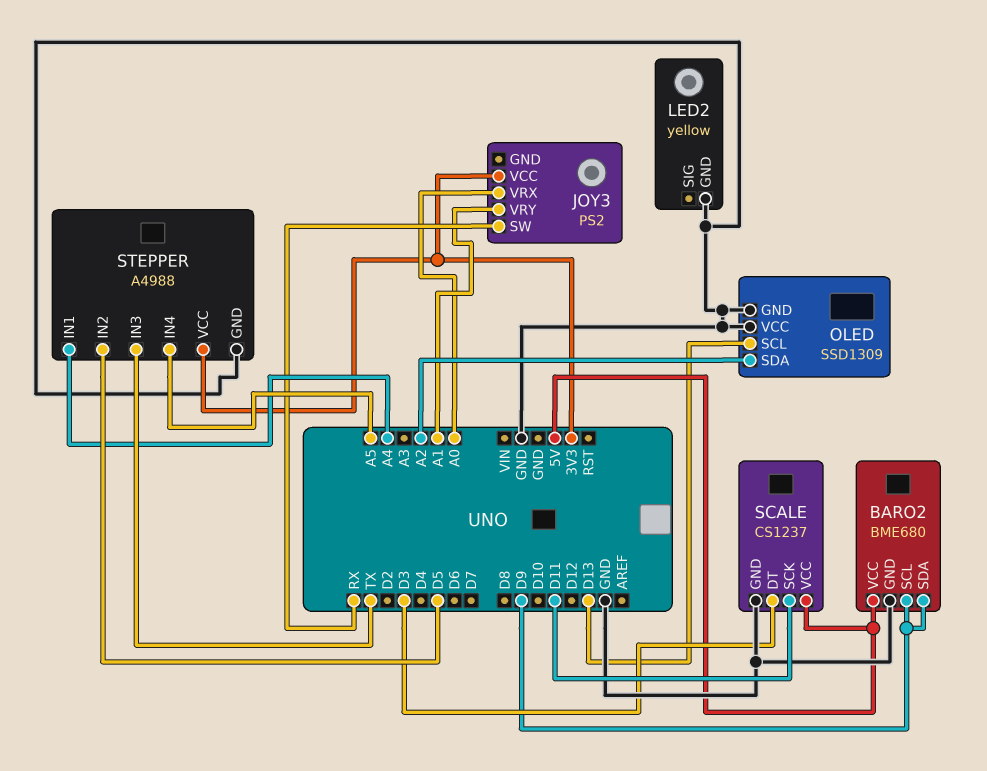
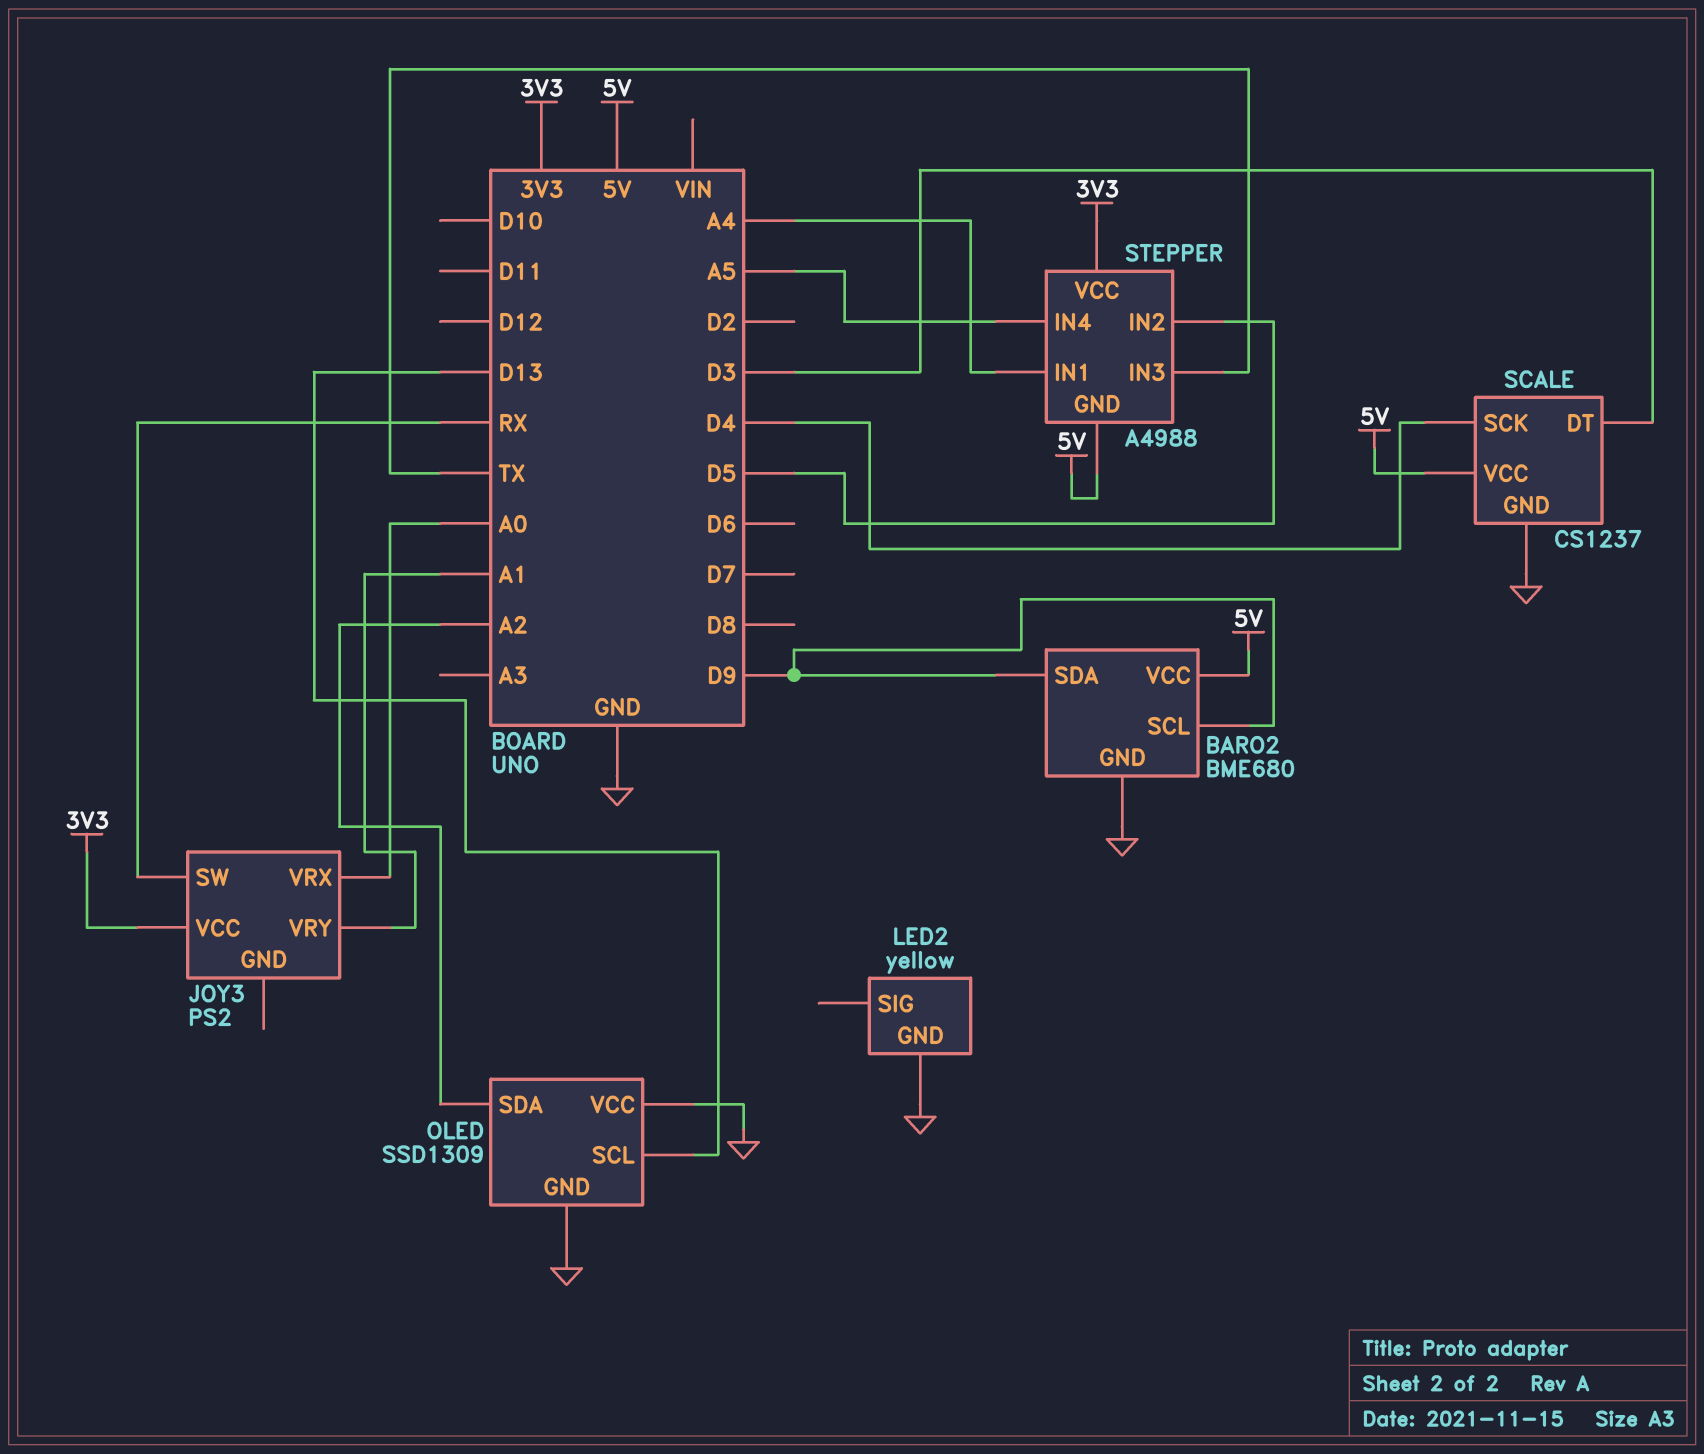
SCALE pin SCK: D11 -> D4
STEPPER pin GND: GND -> 5V

